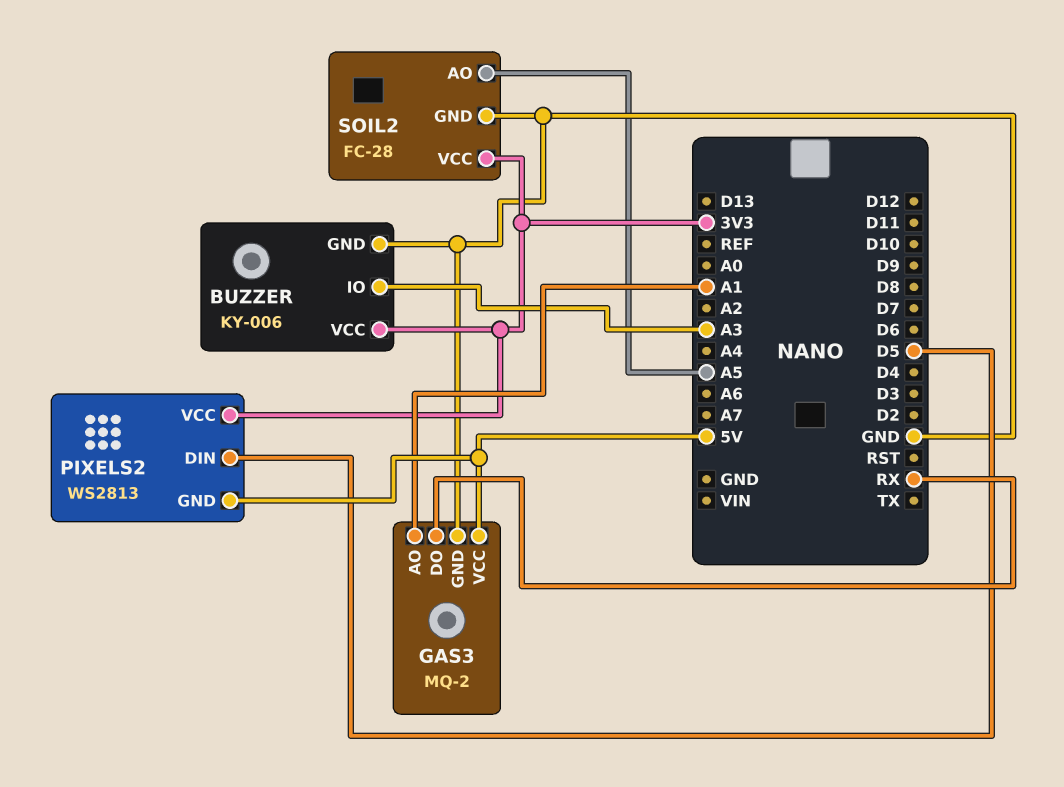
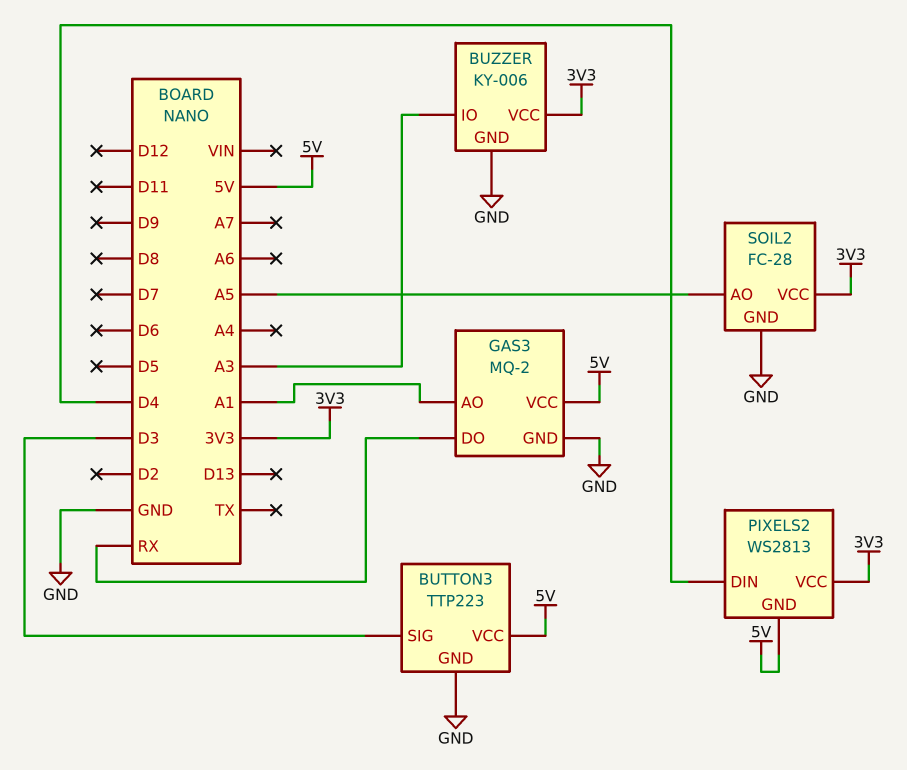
BUTTON3: none -> TTP223
BUTTON3 pin GND: none -> GND
BUTTON3 pin SIG: none -> D3
BUTTON3 pin VCC: none -> 5V
PIXELS2 pin DIN: D5 -> D4

